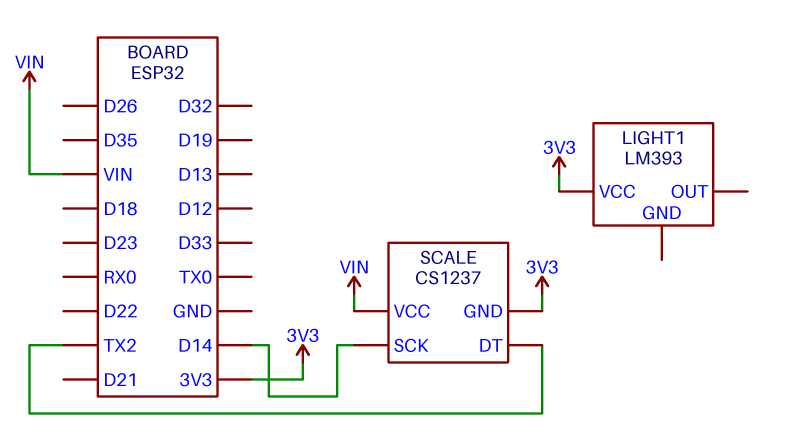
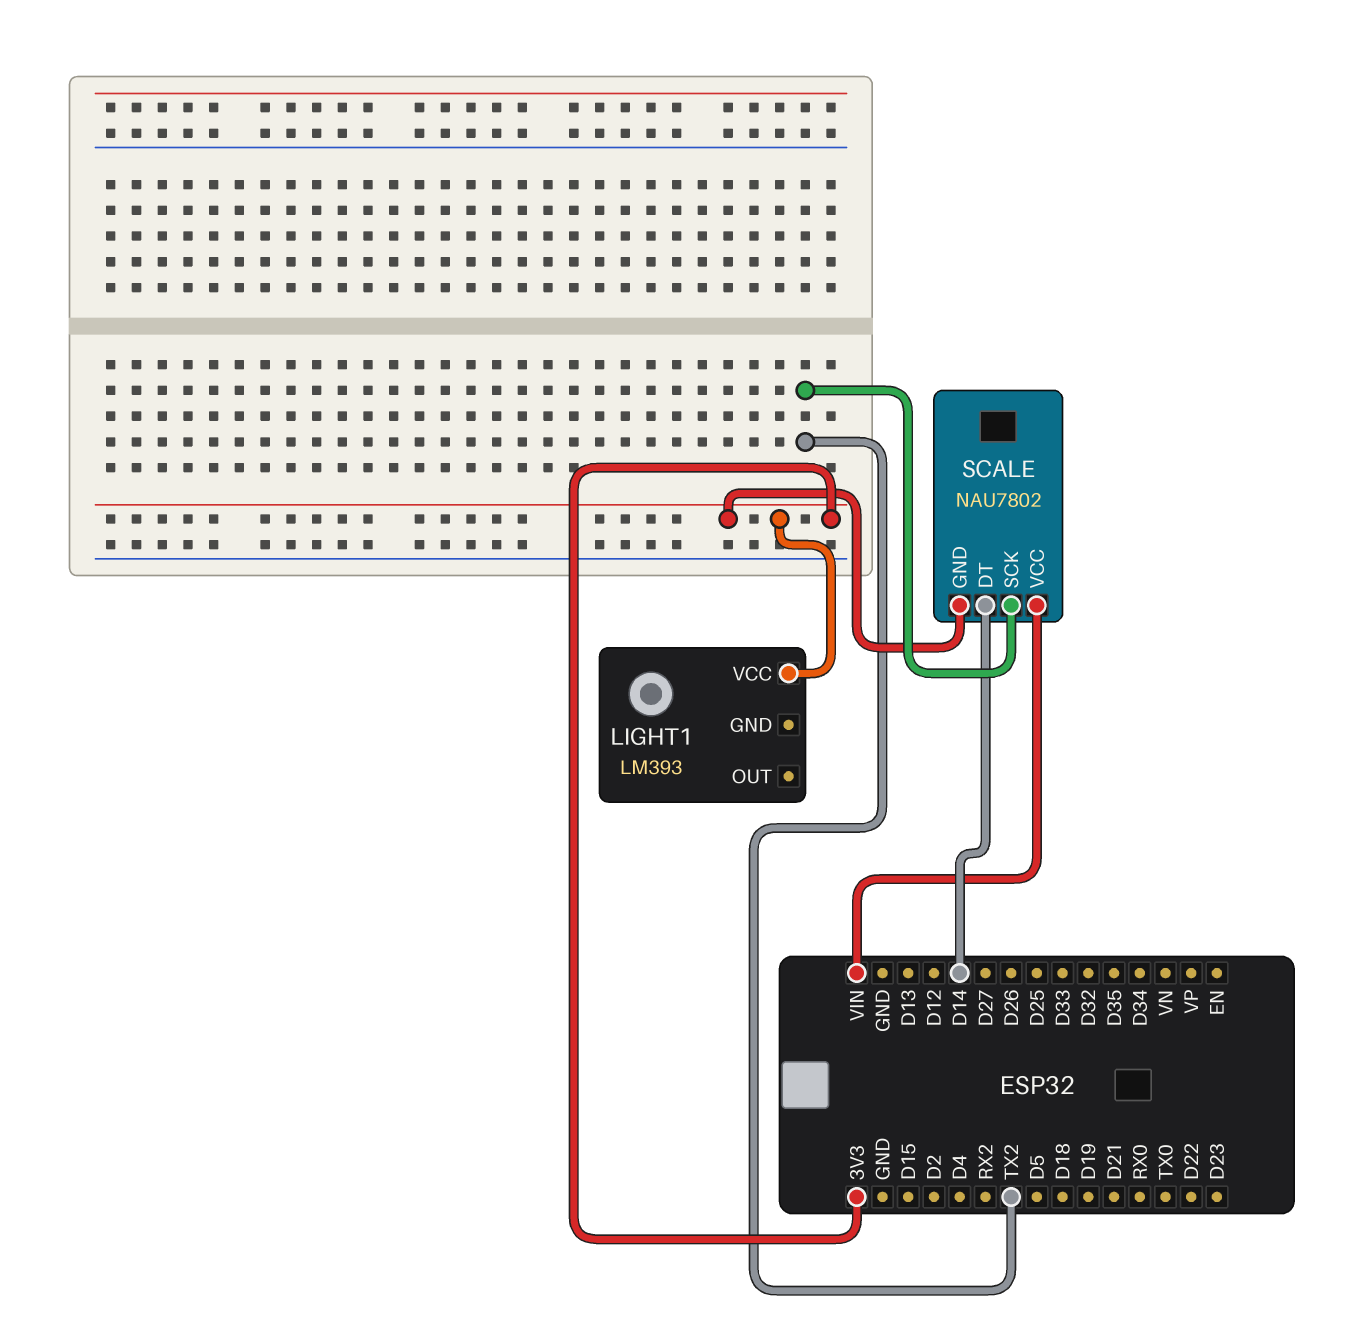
SCALE: CS1237 -> NAU7802
SCALE pin DT: TX2 -> D14
SCALE pin SCK: D14 -> TX2

